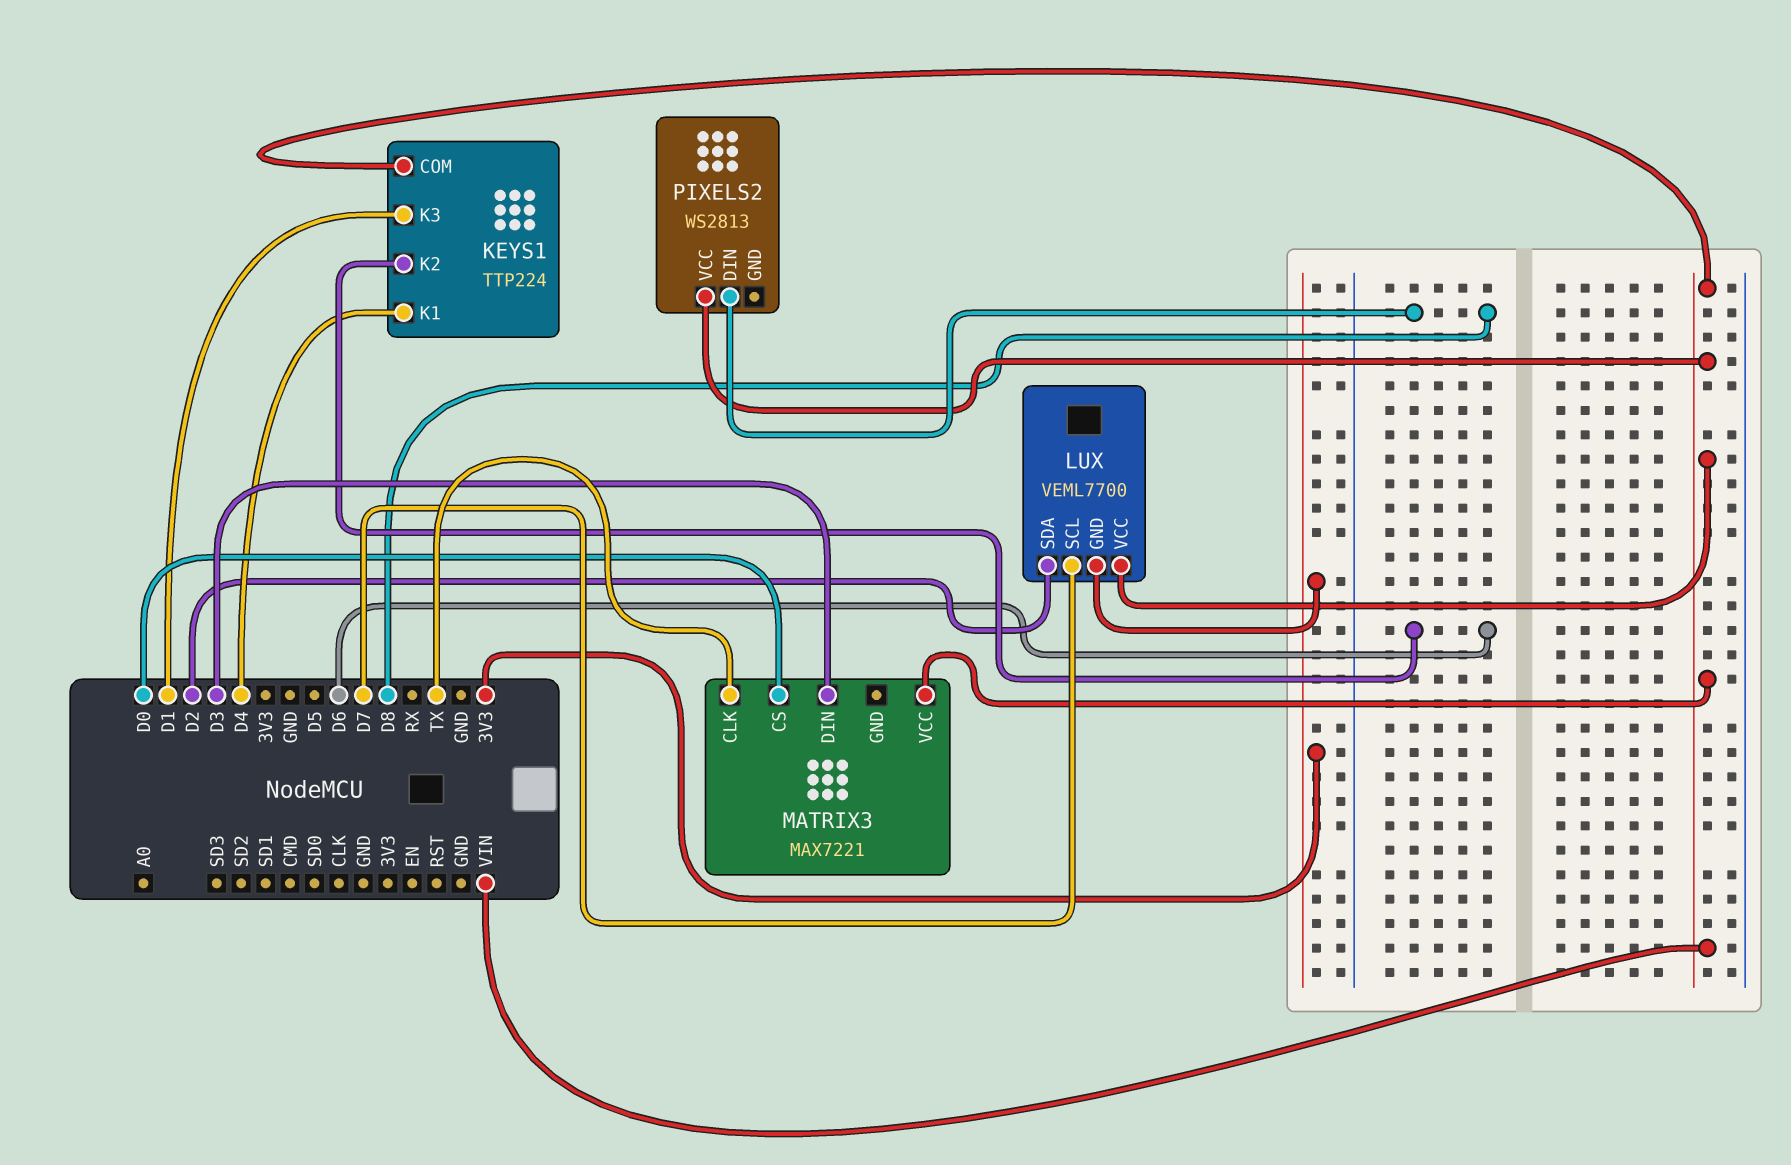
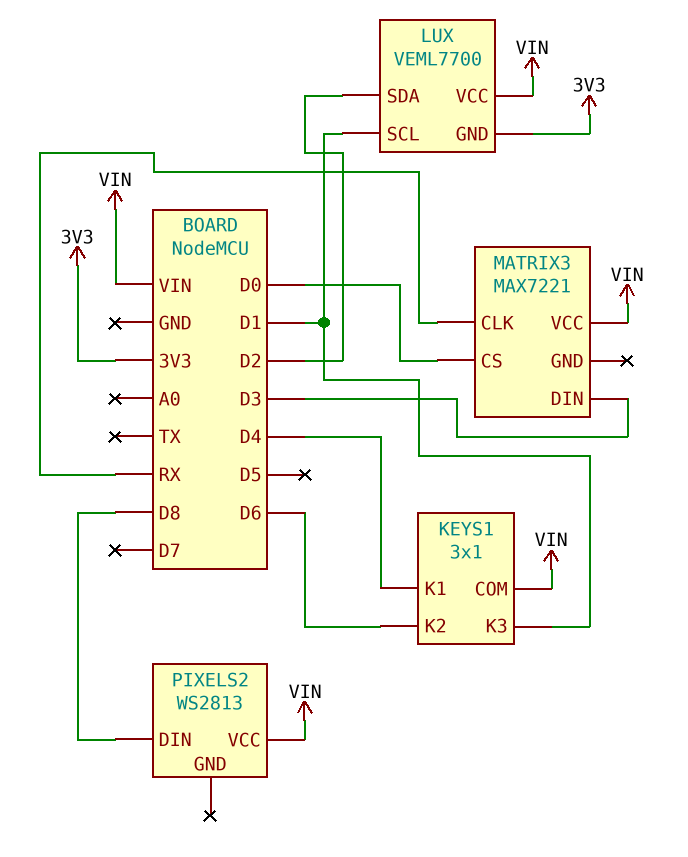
KEYS1: TTP224 -> 3x1
LUX pin SCL: D7 -> D1
MATRIX3 pin CLK: TX -> RX

